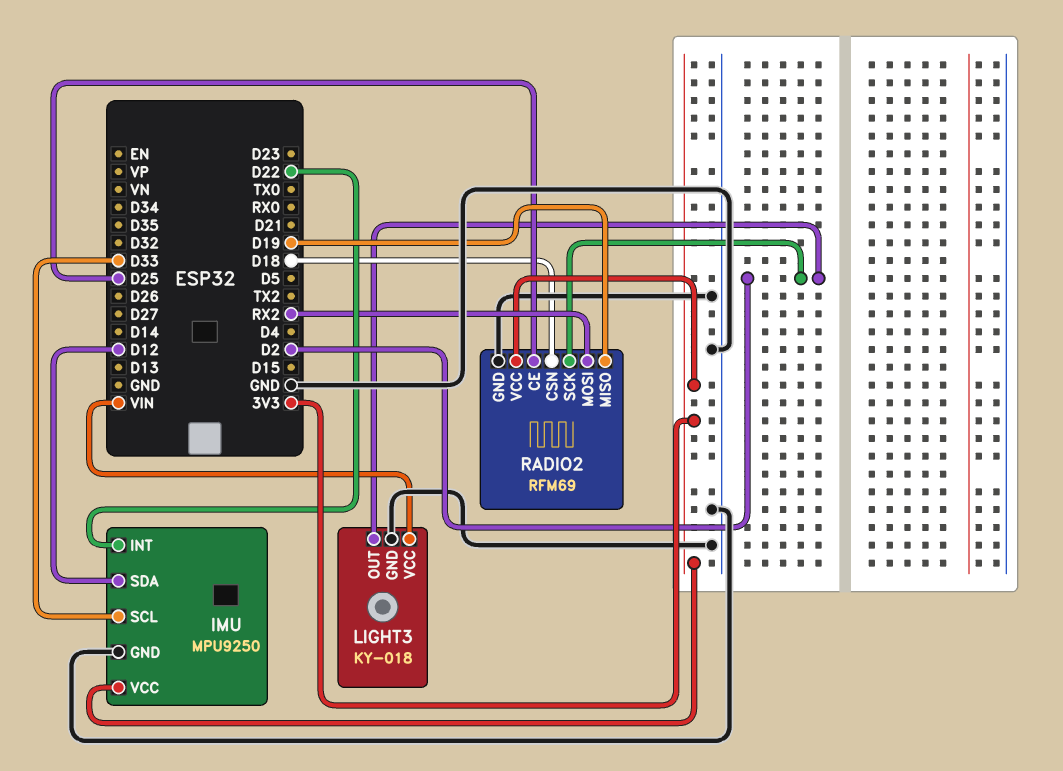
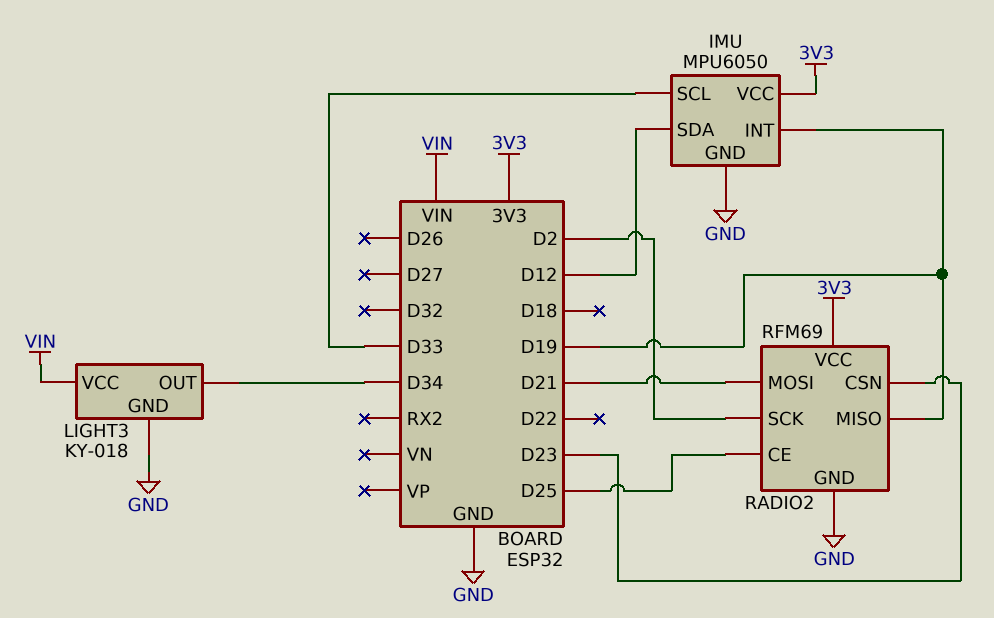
IMU: MPU9250 -> MPU6050
IMU pin INT: D22 -> D19
LIGHT3 pin OUT: D2 -> D34
RADIO2 pin CSN: D18 -> D23
RADIO2 pin MOSI: RX2 -> D21

